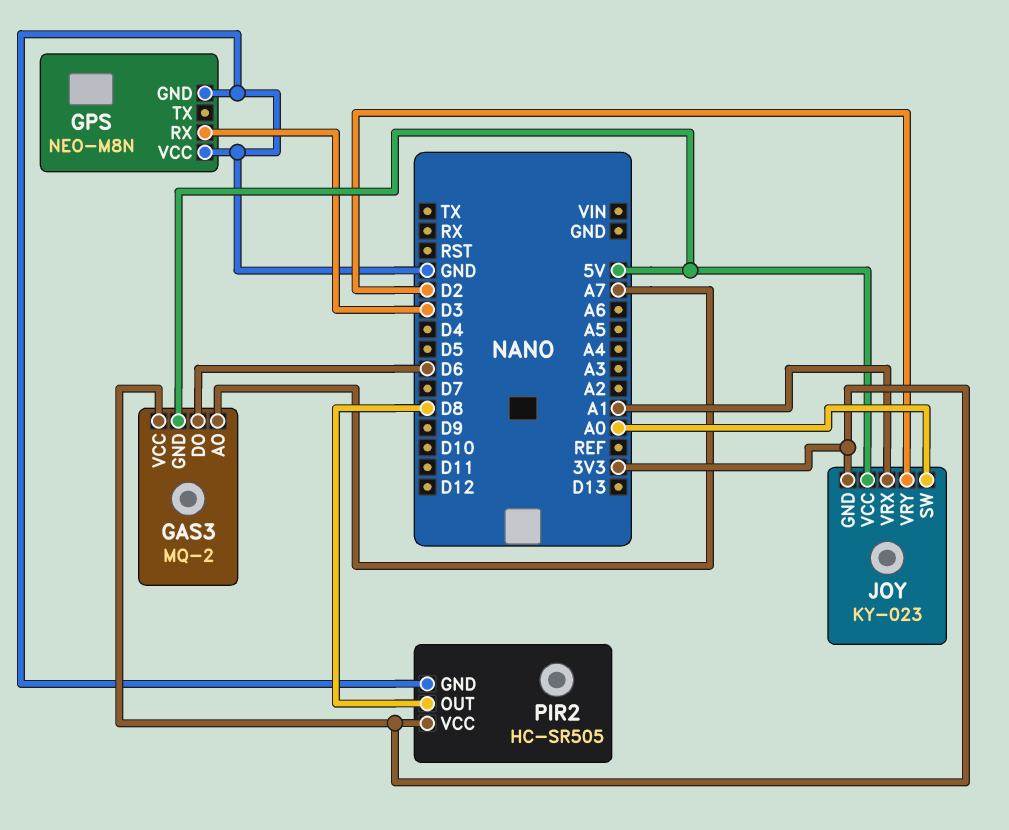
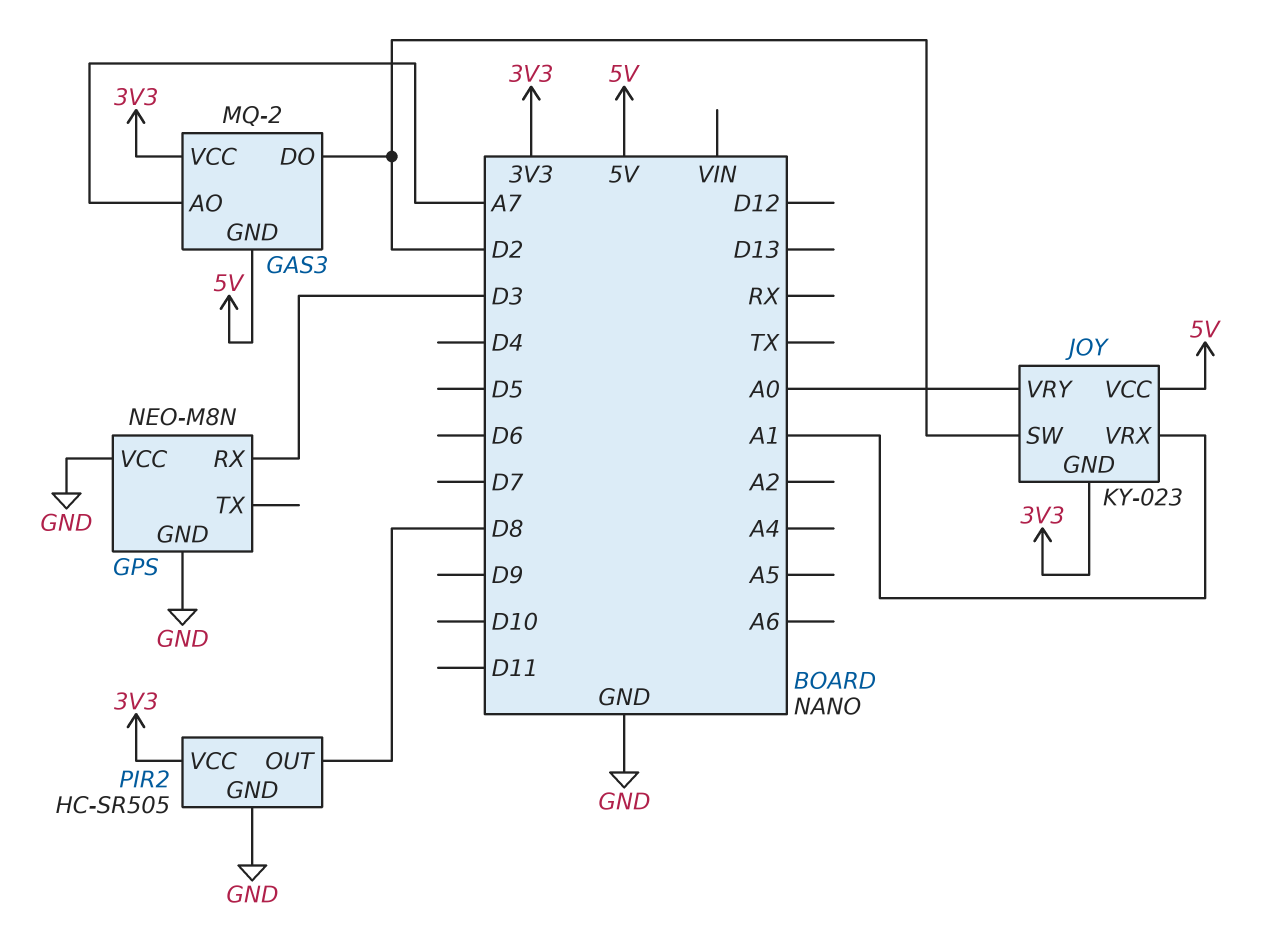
GAS3 pin DO: D6 -> D2
JOY pin SW: A0 -> D2
JOY pin VRY: D2 -> A0

